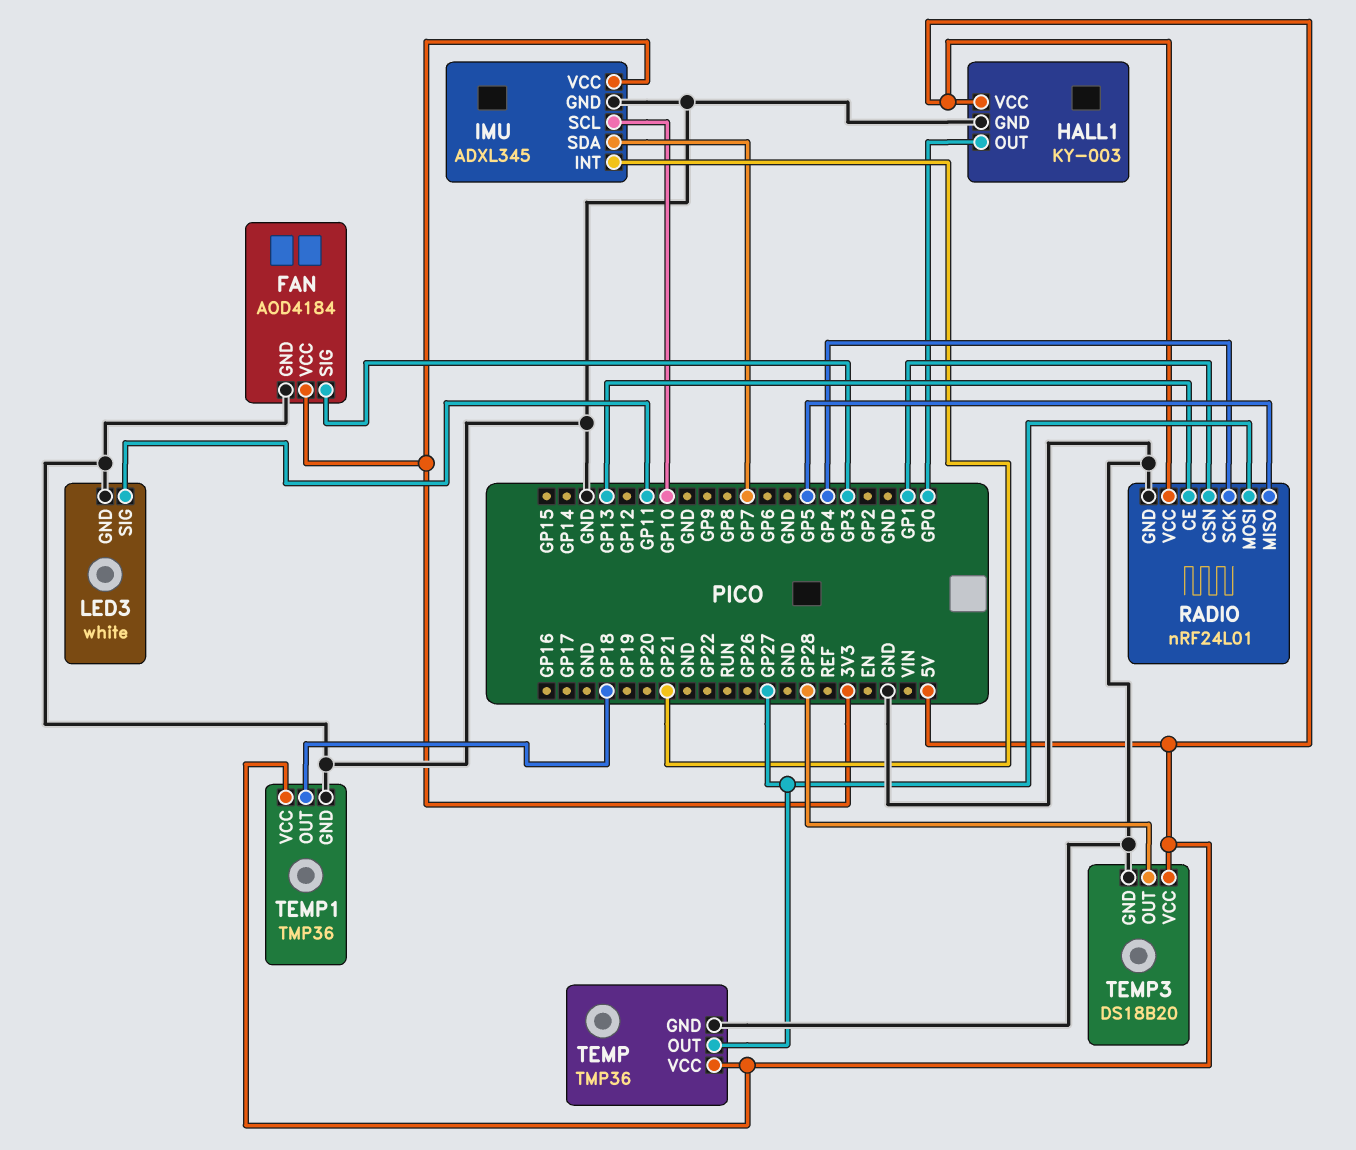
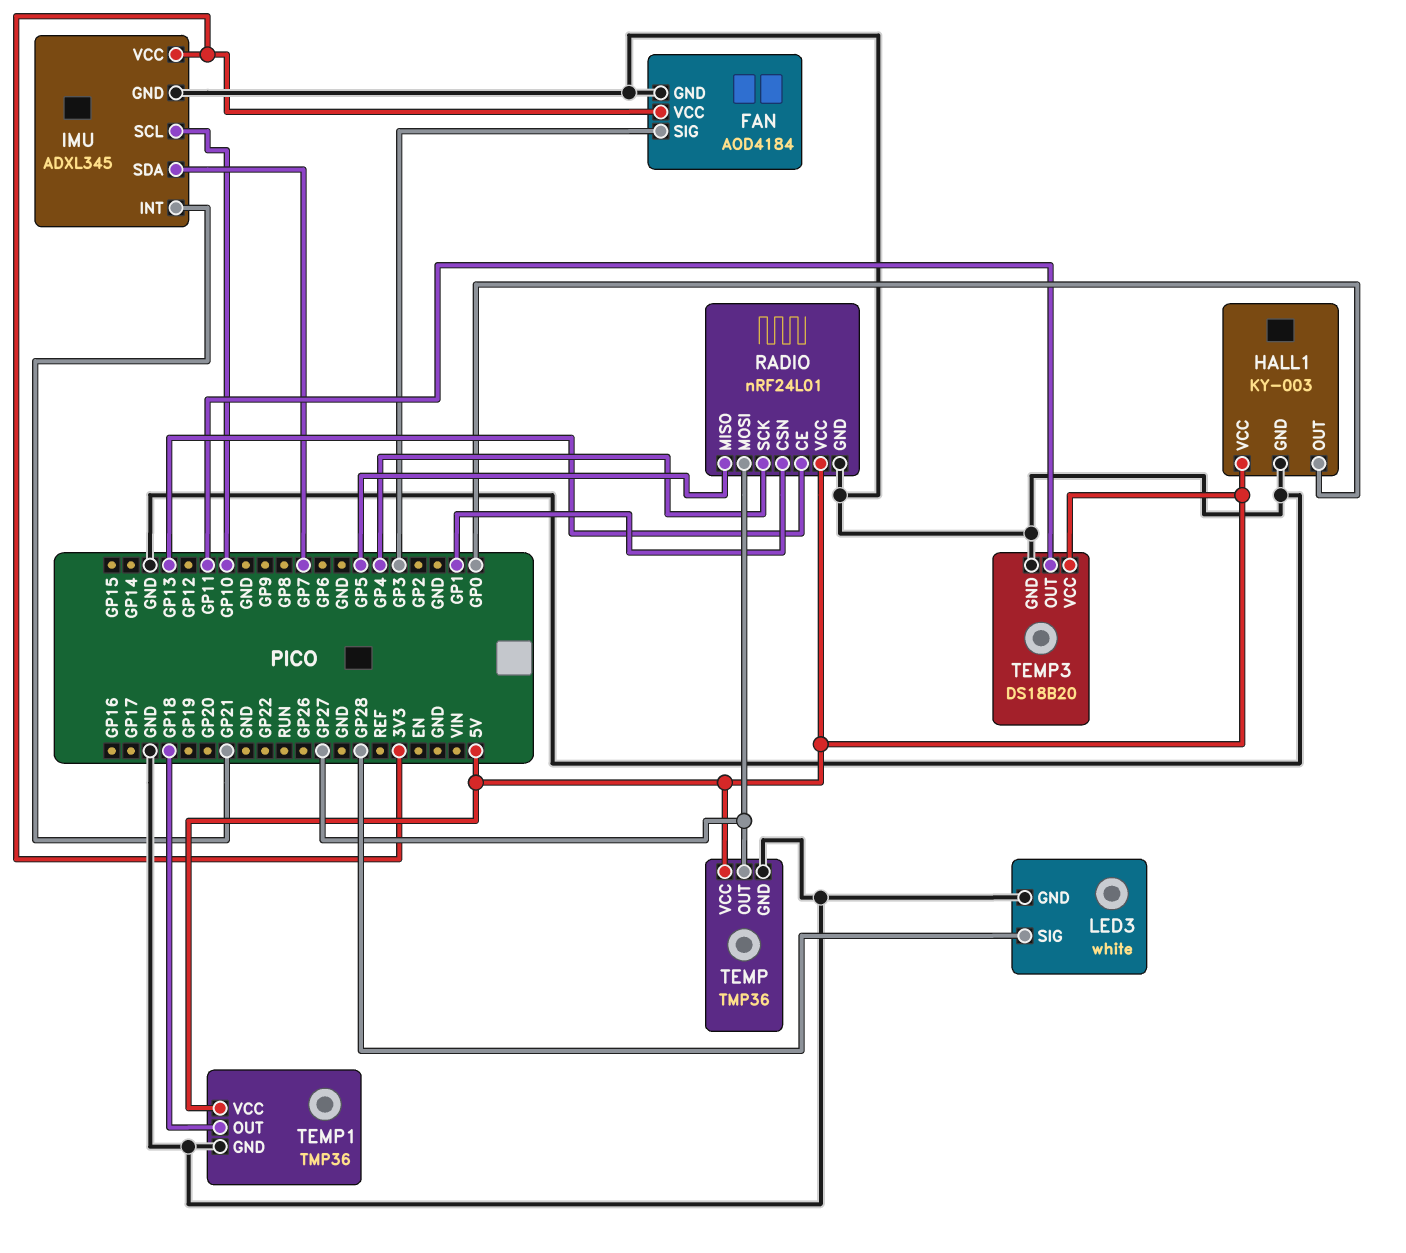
LED3 pin SIG: GP11 -> GP28
TEMP3 pin OUT: GP28 -> GP11

